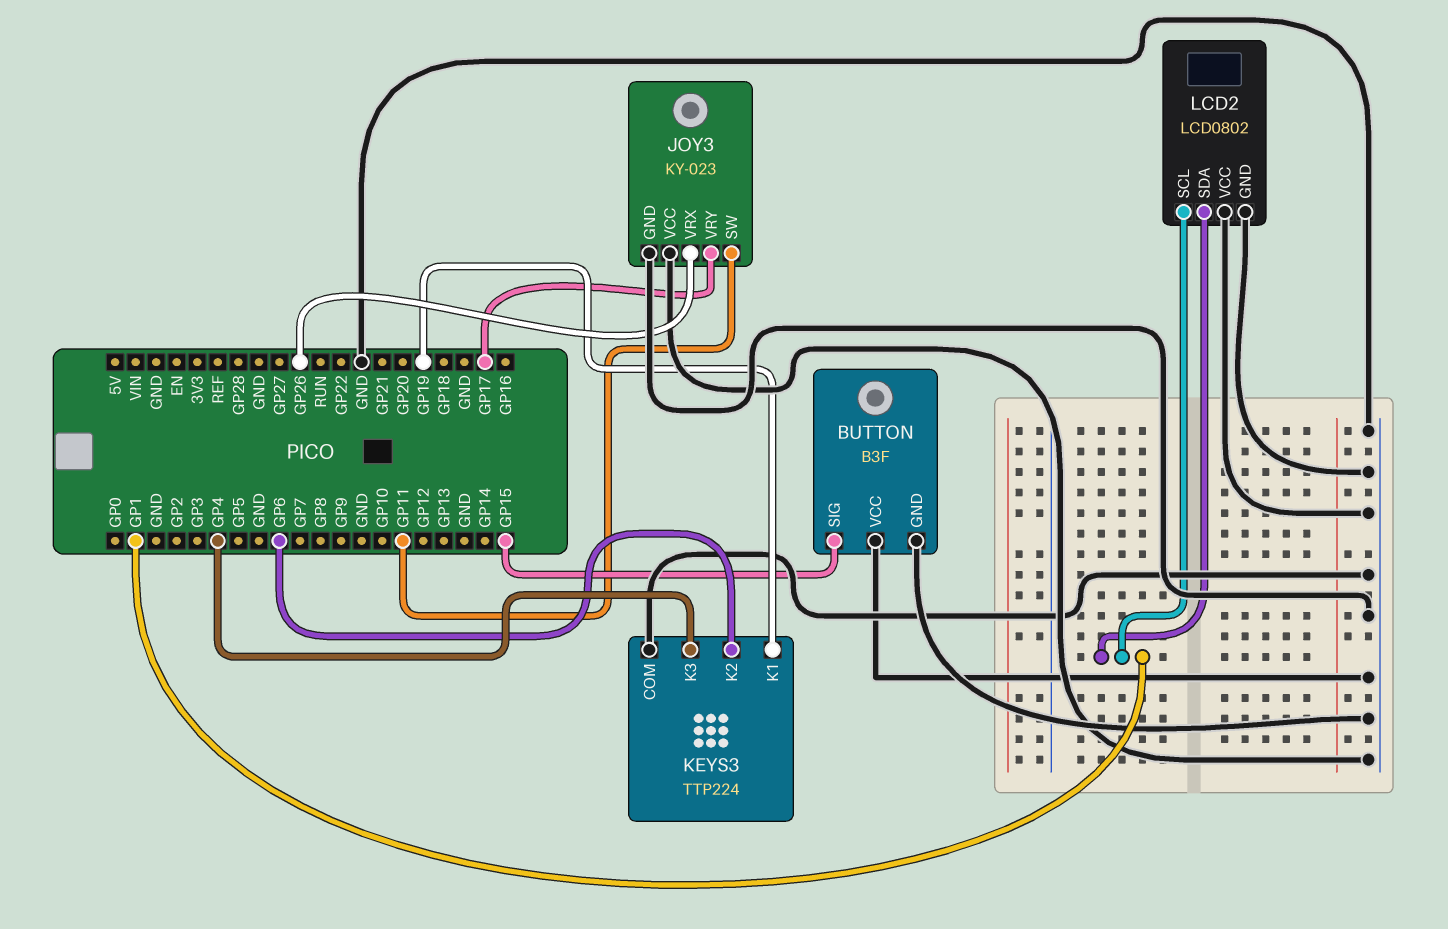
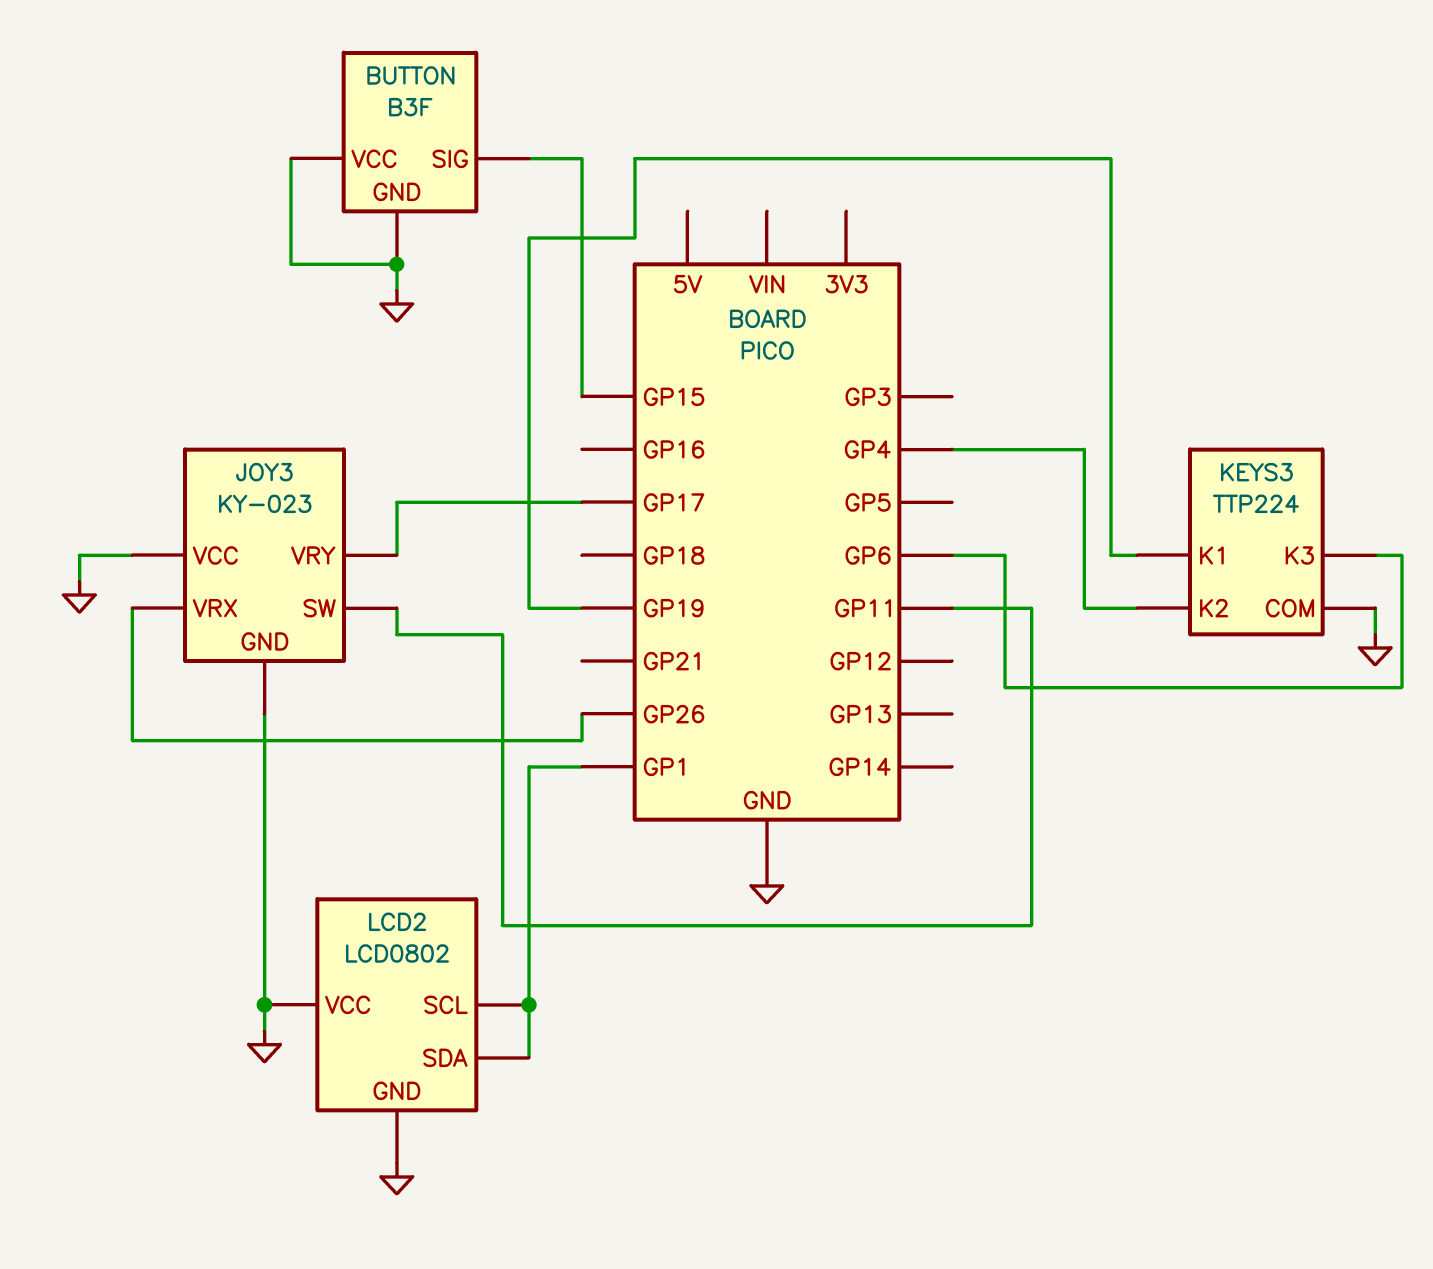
KEYS3 pin K2: GP6 -> GP4
KEYS3 pin K3: GP4 -> GP6

